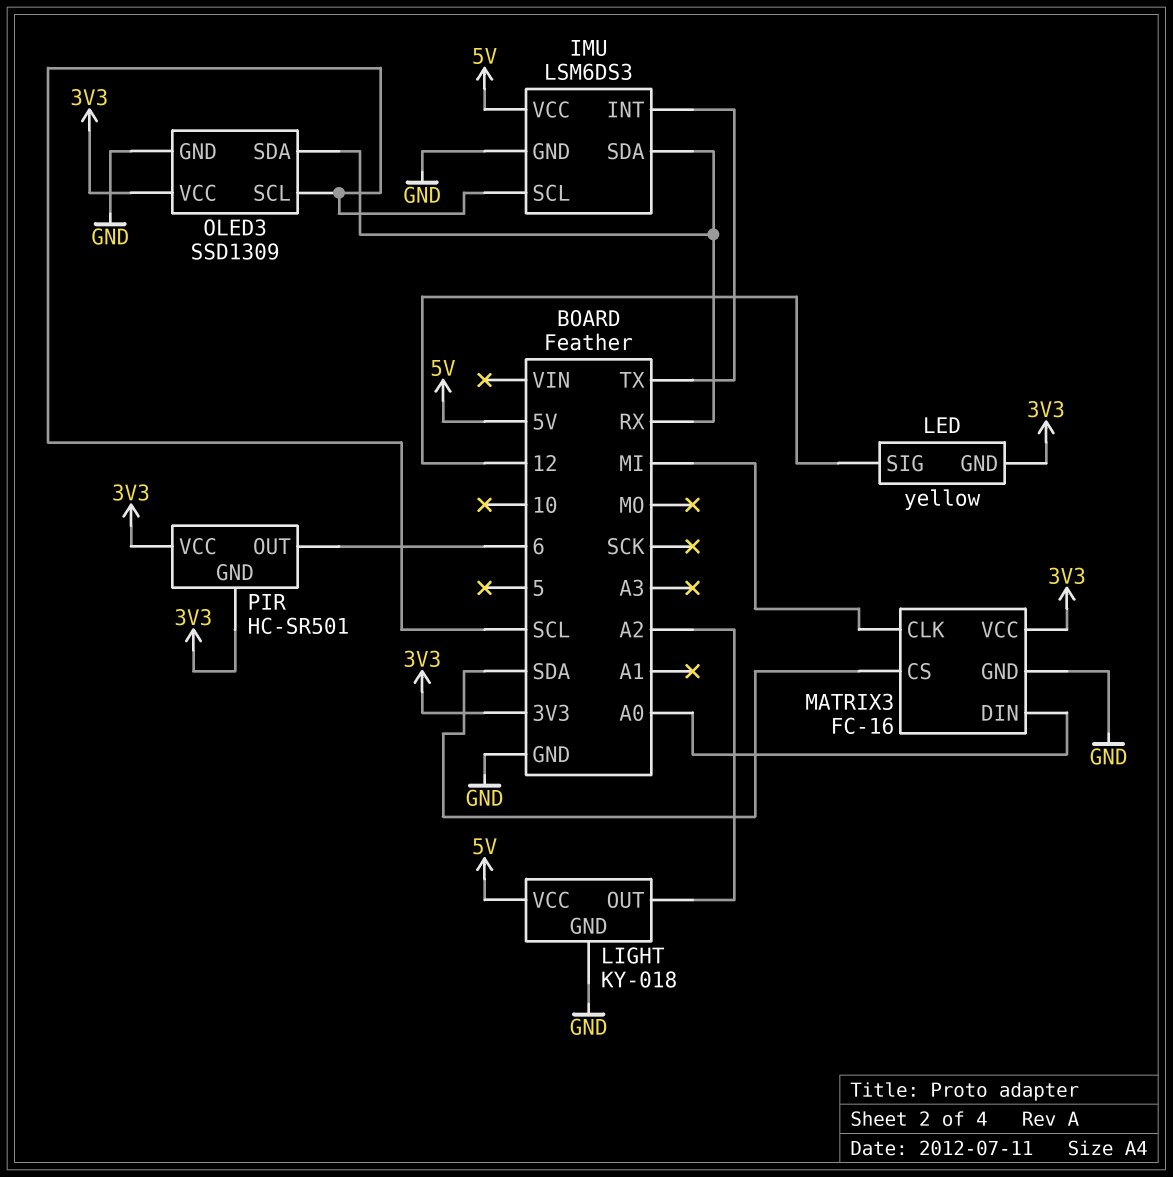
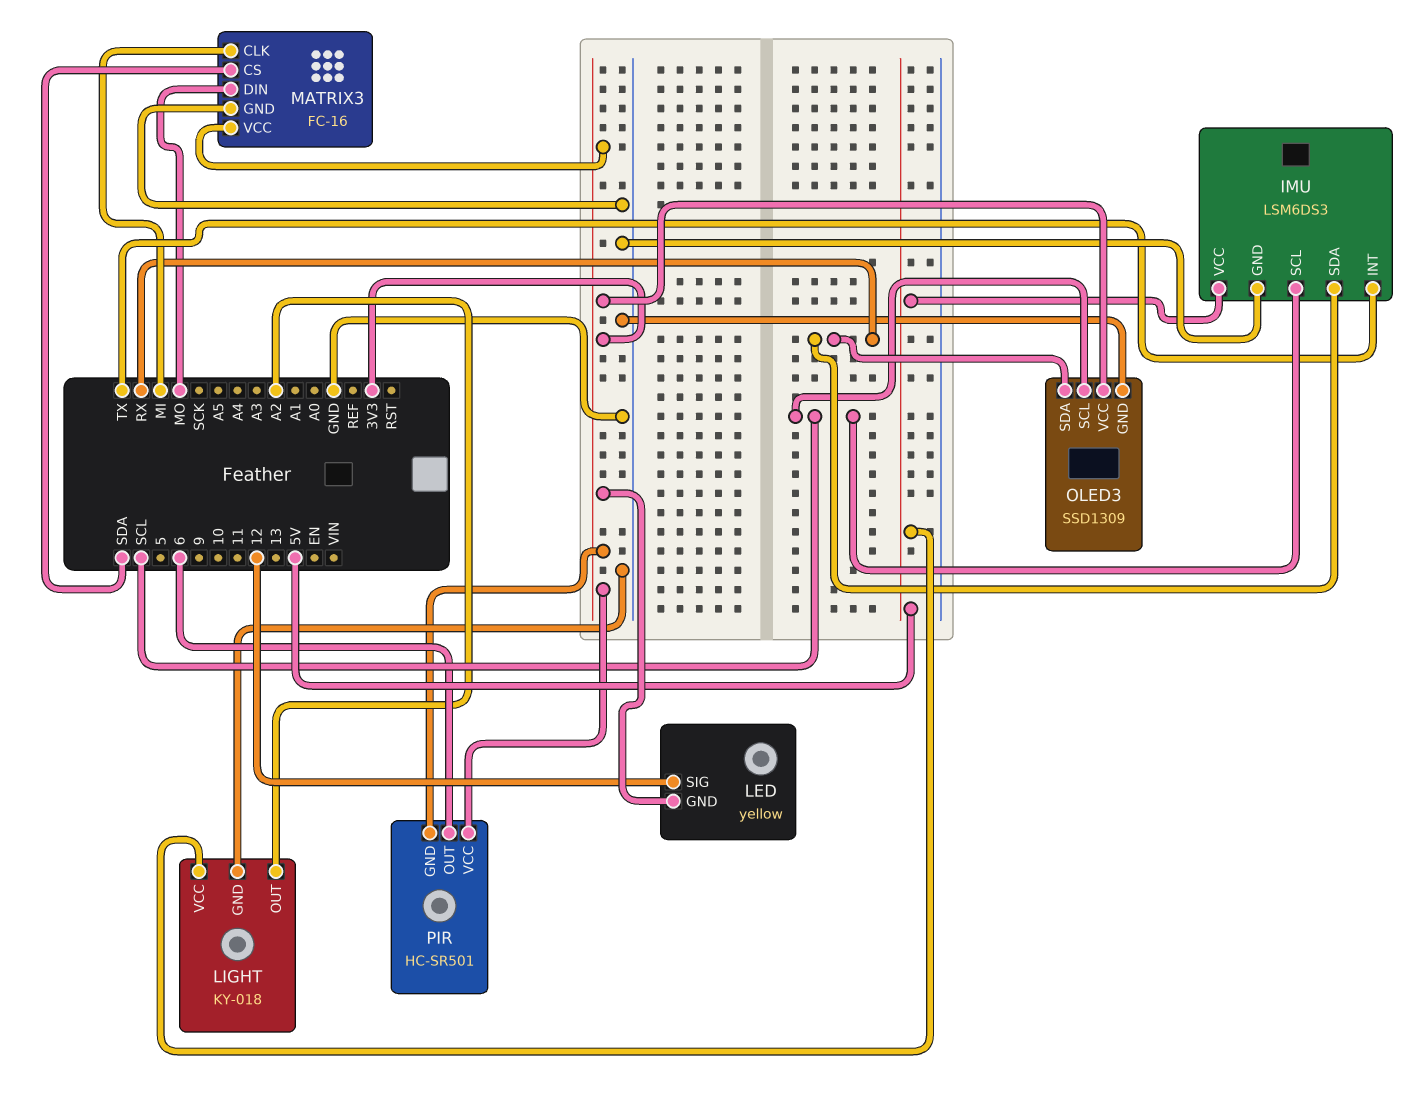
MATRIX3 pin DIN: A0 -> MO

